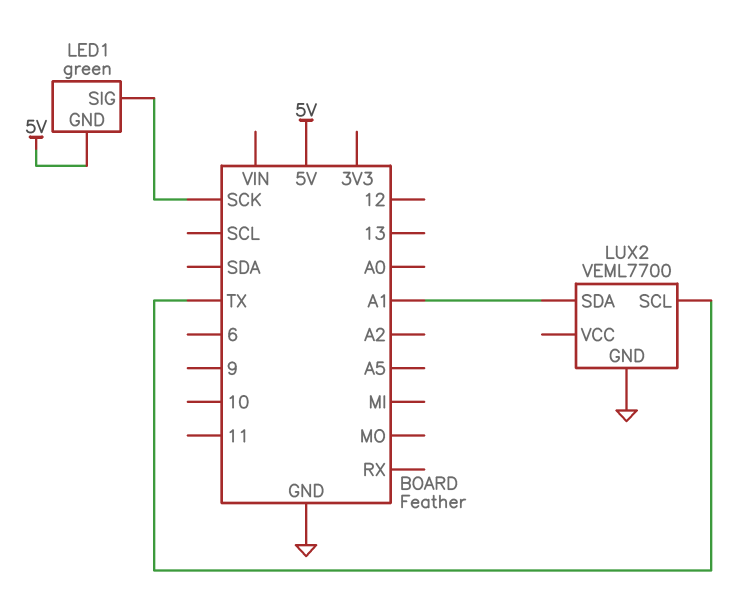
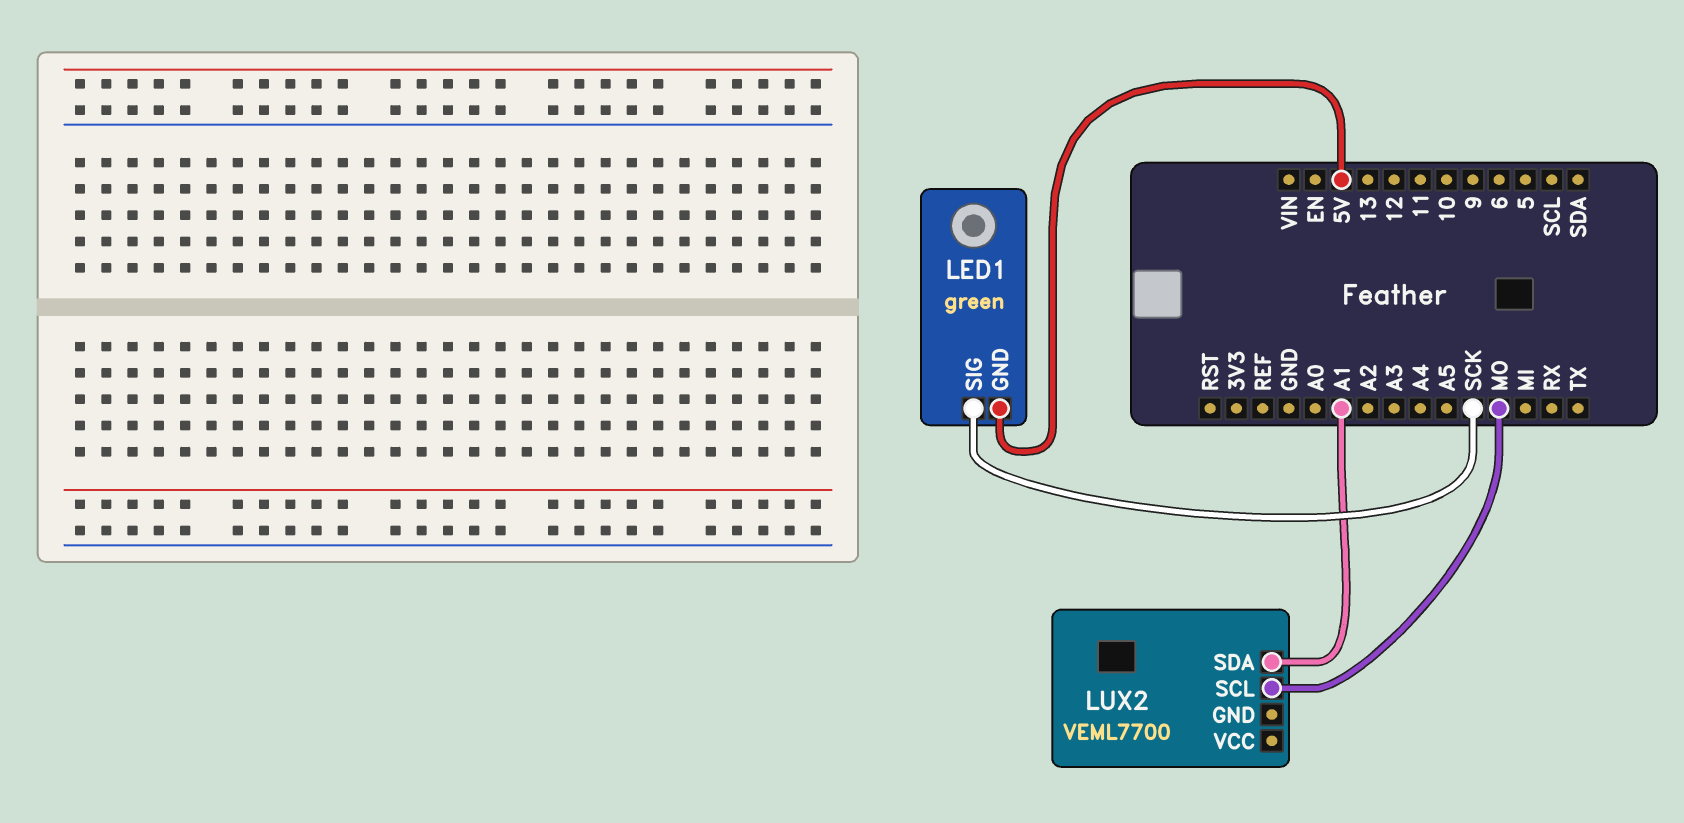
LUX2 pin GND: GND -> none
LUX2 pin SCL: TX -> MO

